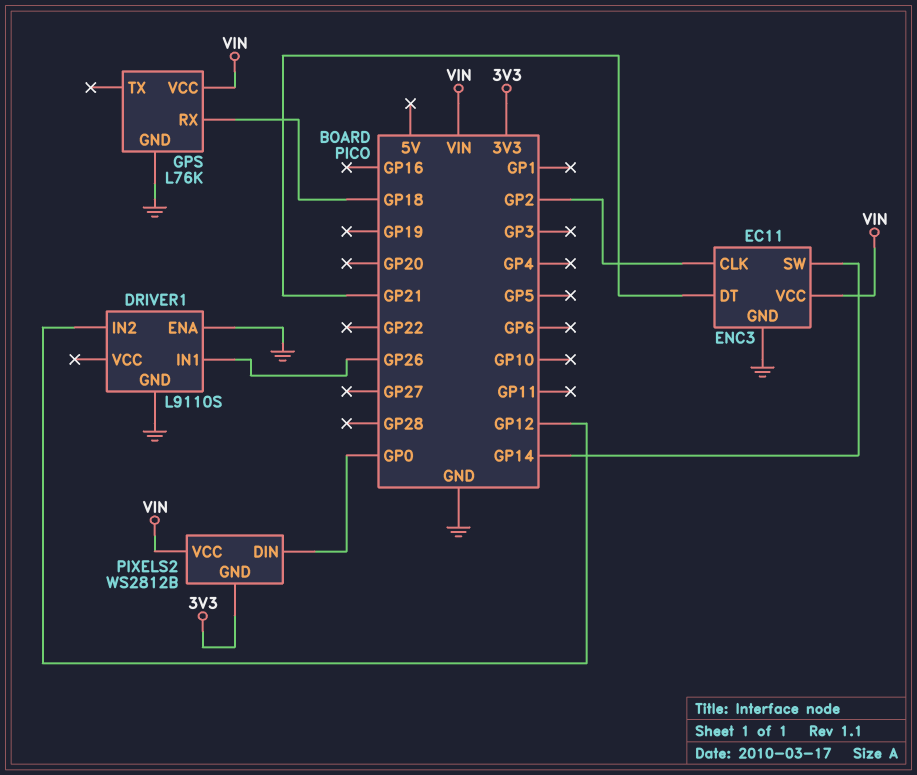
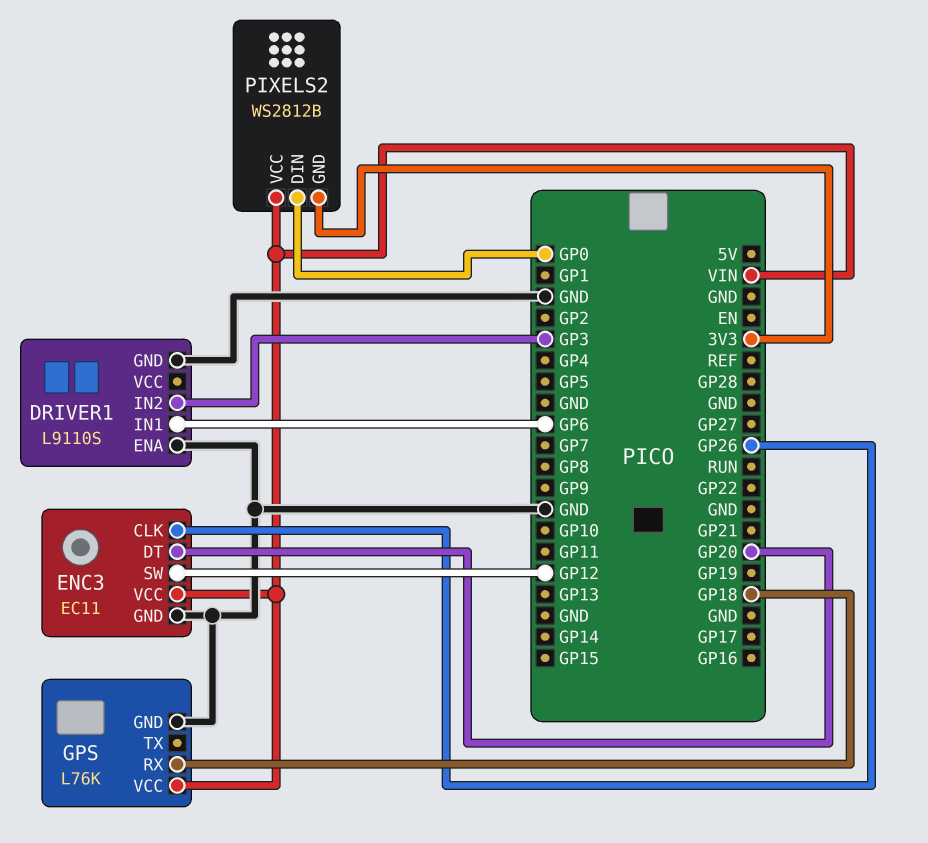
DRIVER1 pin IN1: GP26 -> GP6
DRIVER1 pin IN2: GP12 -> GP3
ENC3 pin CLK: GP2 -> GP26
ENC3 pin DT: GP21 -> GP20
ENC3 pin SW: GP14 -> GP12

